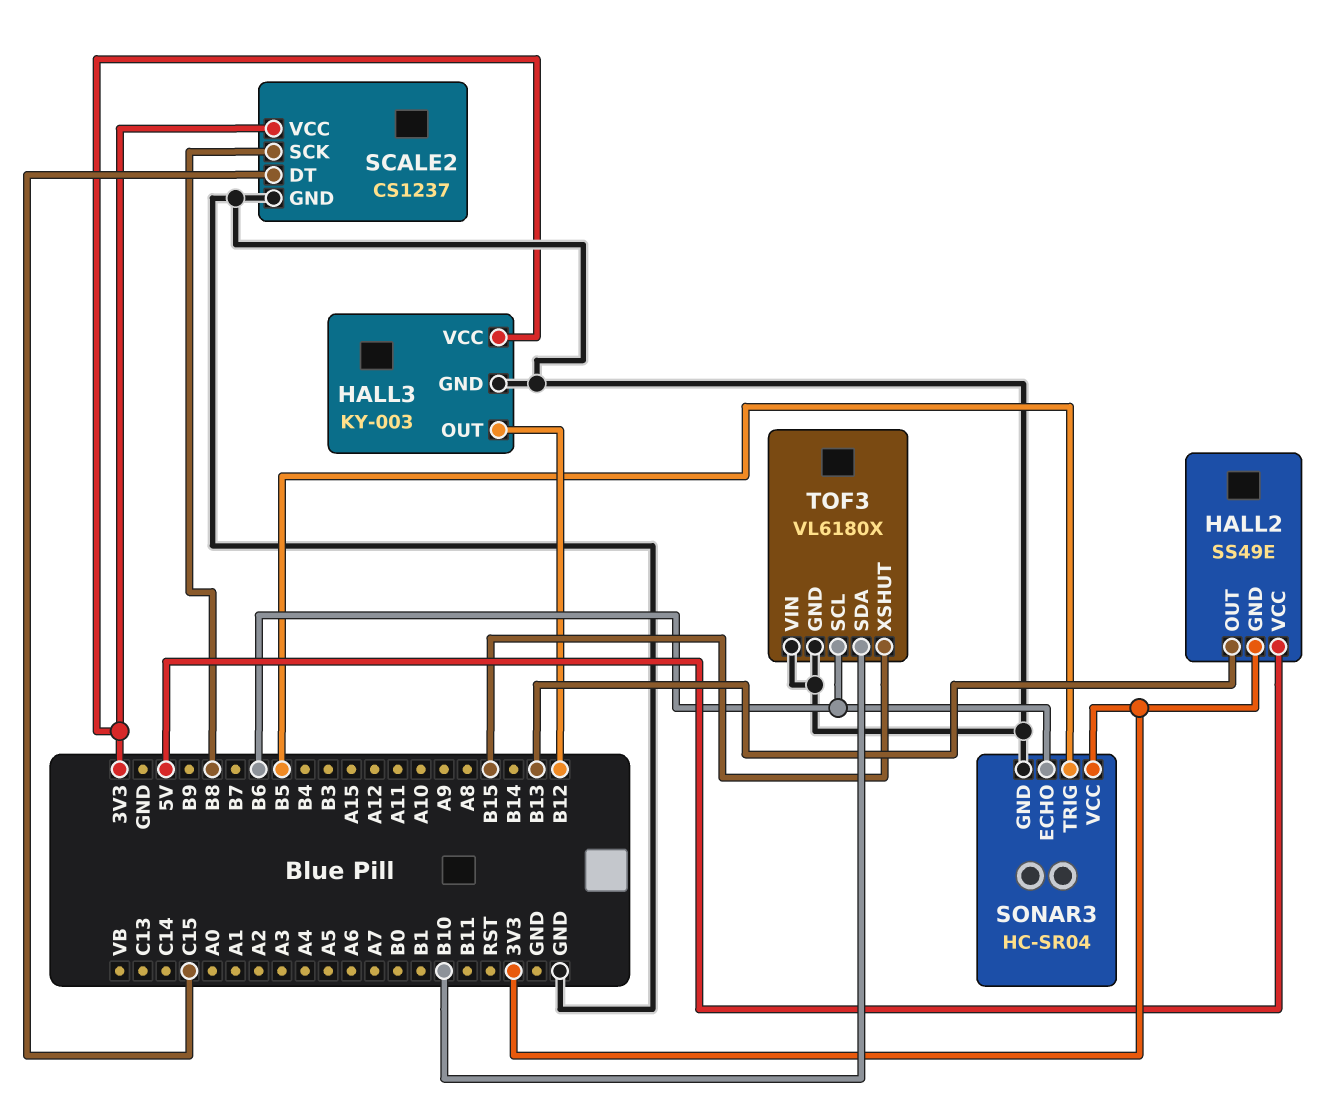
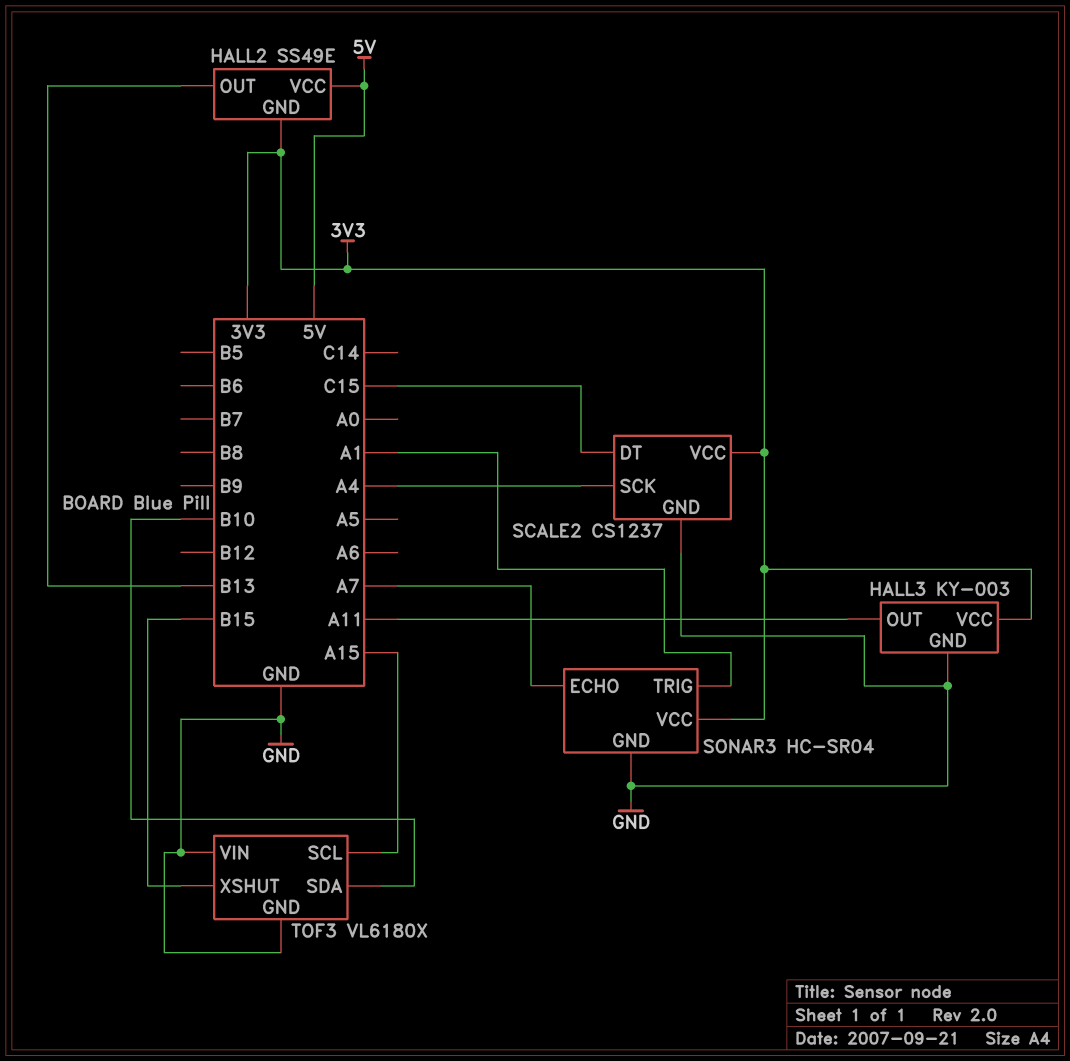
HALL3 pin OUT: B12 -> A11
SCALE2 pin SCK: B8 -> A4
SONAR3 pin ECHO: B6 -> A7
SONAR3 pin TRIG: B5 -> A1
TOF3 pin SCL: B6 -> A15

